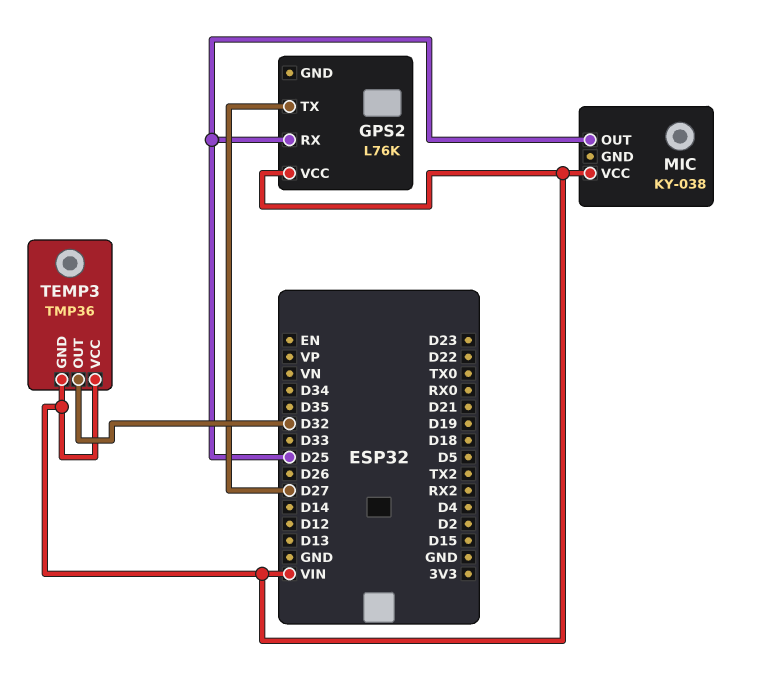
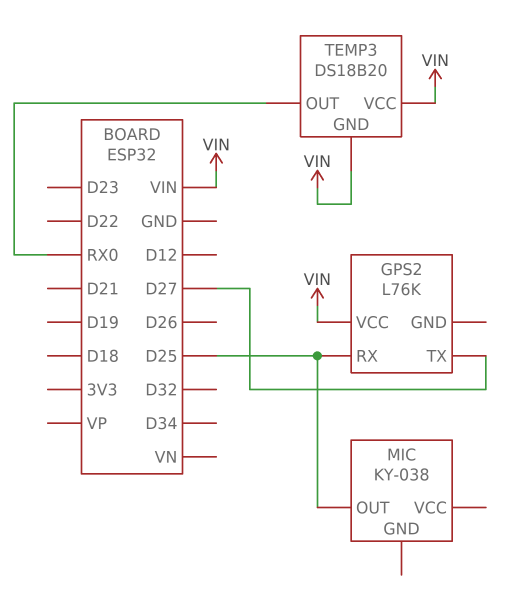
MIC pin VCC: VIN -> none
TEMP3: TMP36 -> DS18B20
TEMP3 pin OUT: D32 -> RX0

